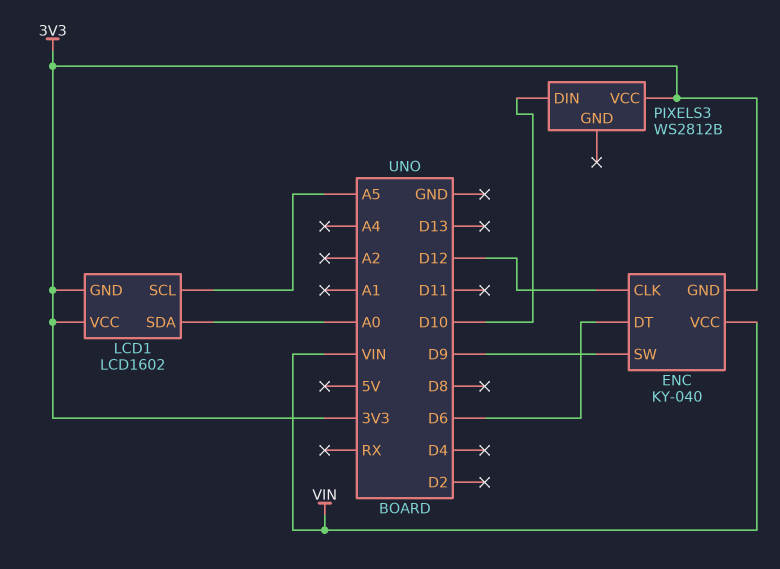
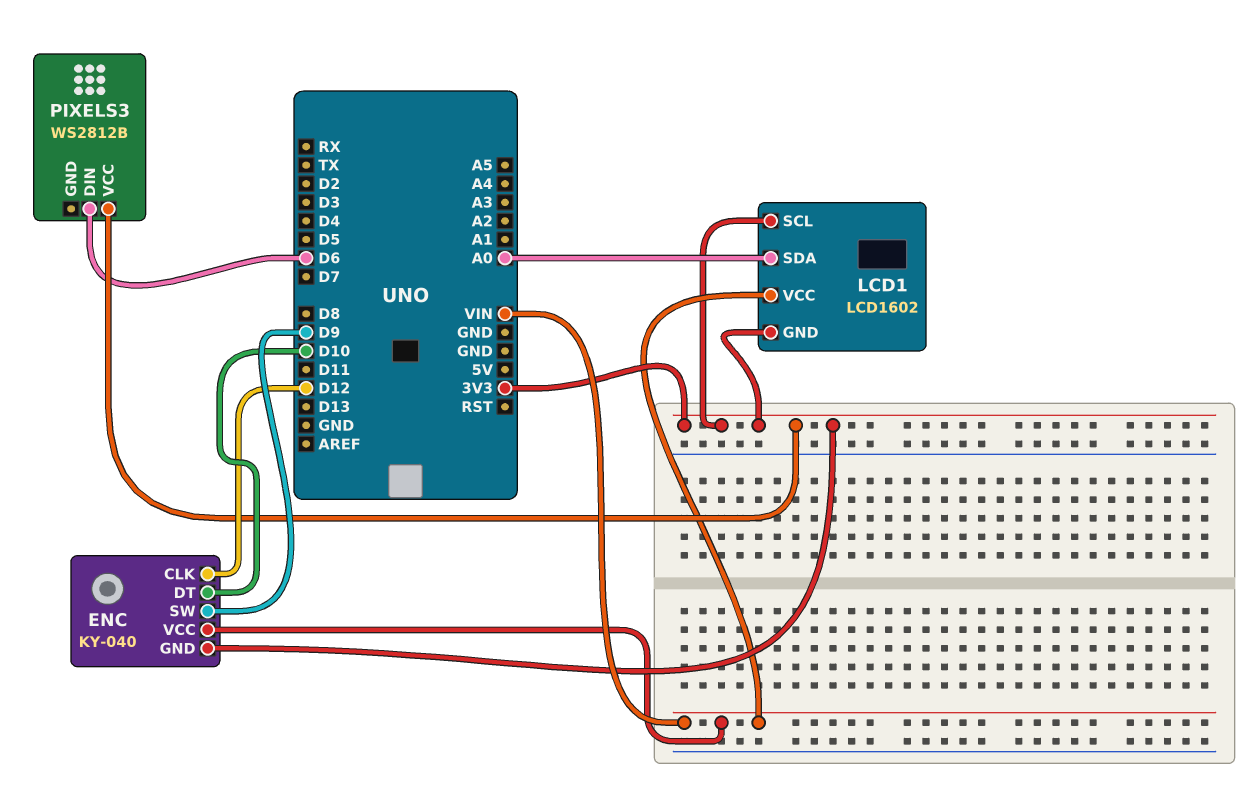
ENC pin DT: D6 -> D10
LCD1 pin SCL: A5 -> 3V3
LCD1 pin VCC: 3V3 -> VIN
PIXELS3 pin DIN: D10 -> D6

